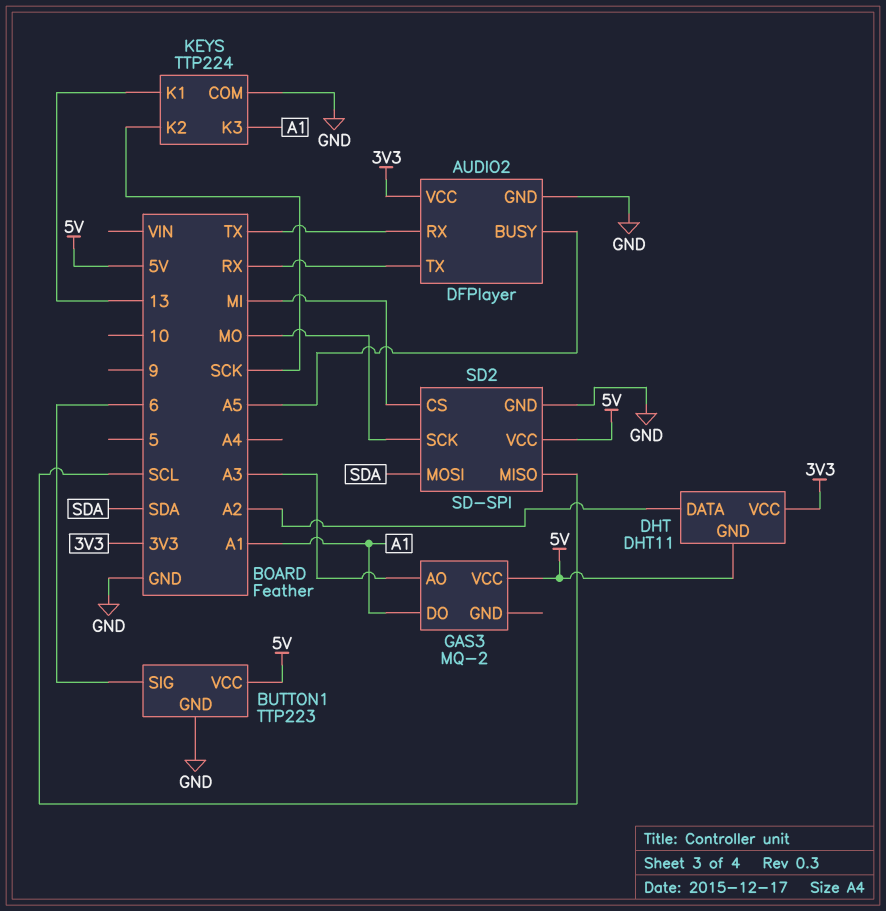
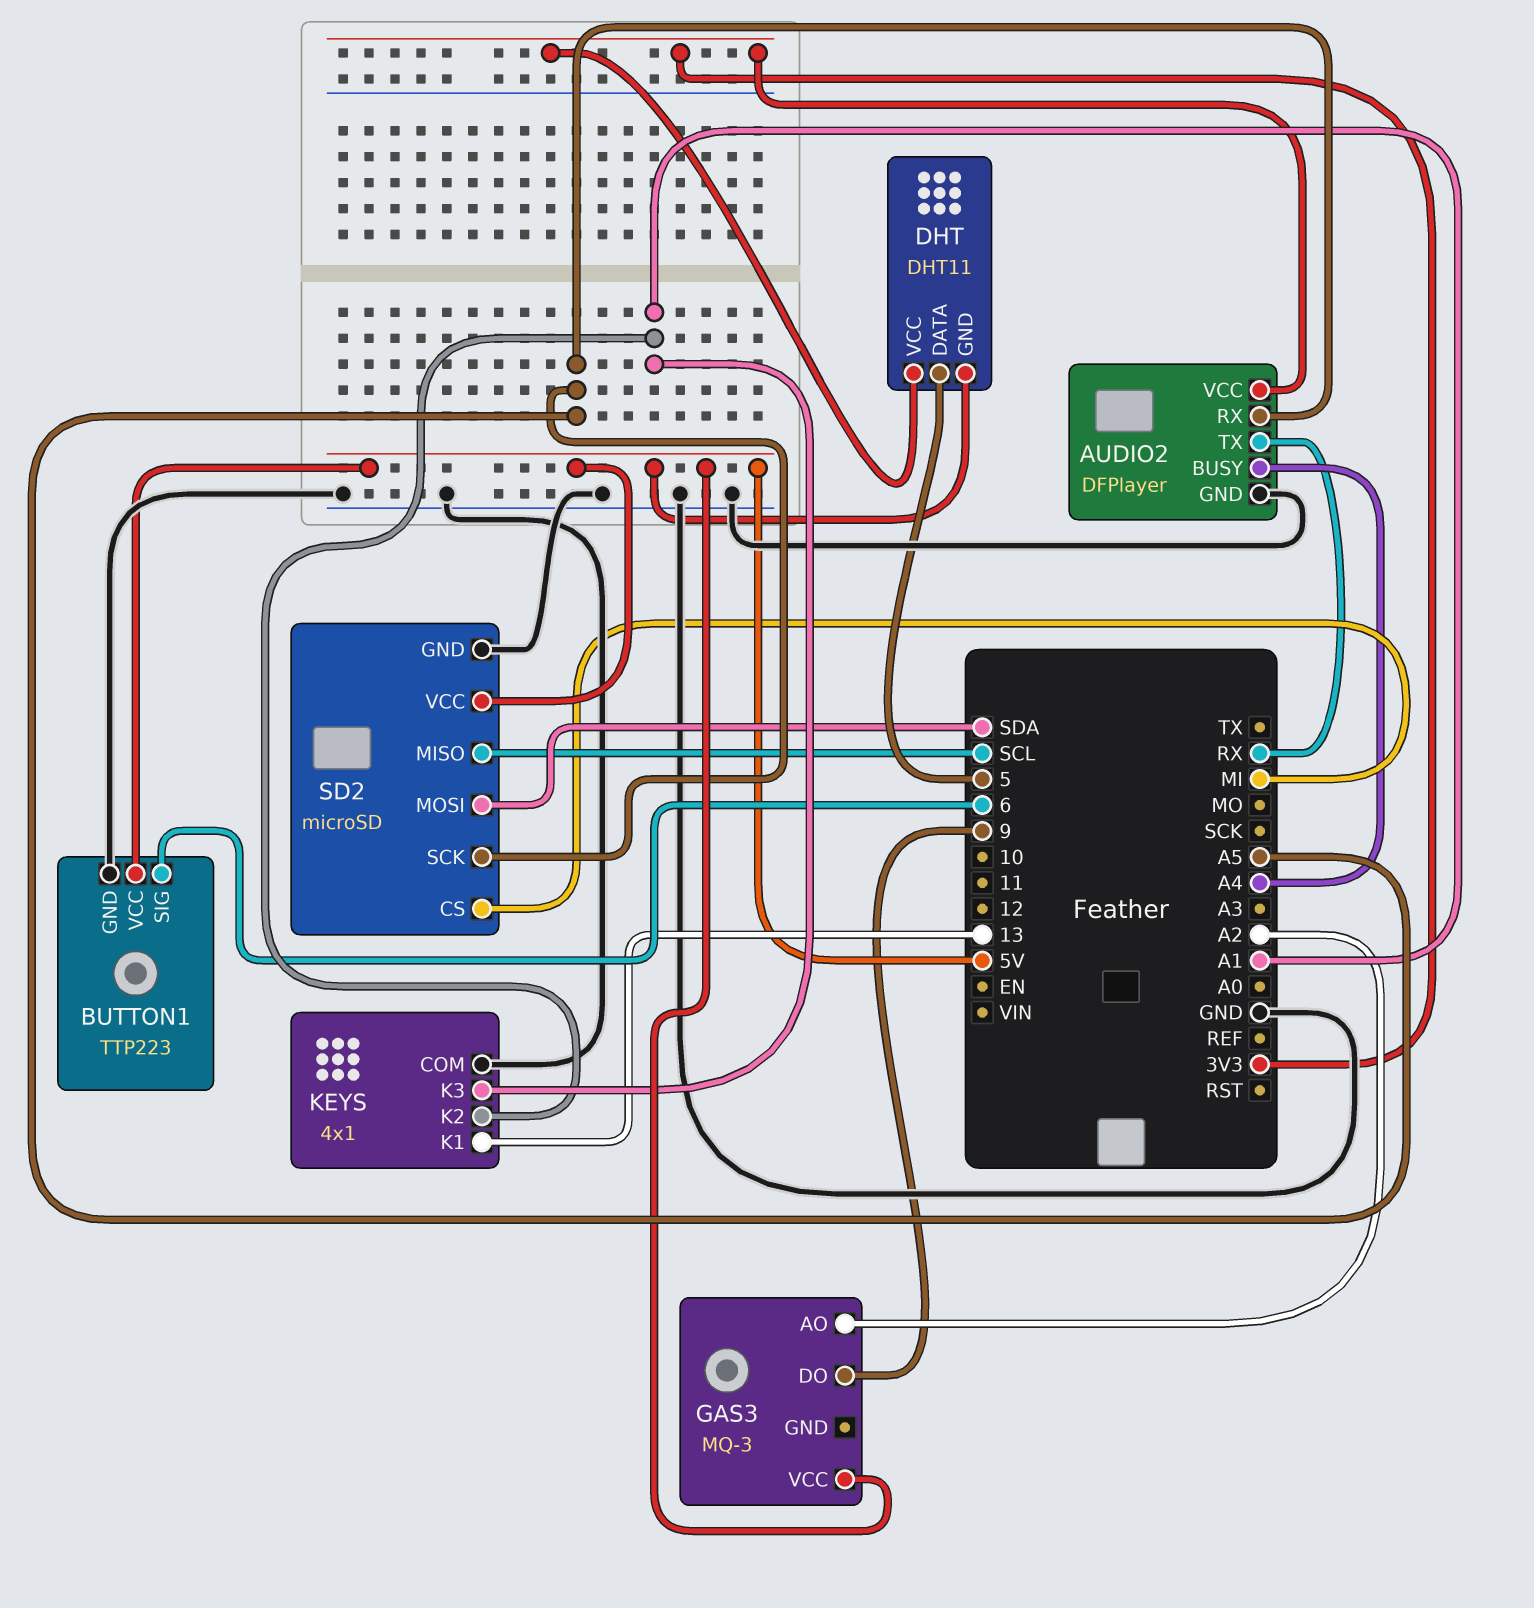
AUDIO2 pin BUSY: A5 -> A4
AUDIO2 pin RX: TX -> A5
DHT pin DATA: A2 -> 5
GAS3: MQ-2 -> MQ-3
GAS3 pin AO: A3 -> A2
GAS3 pin DO: A1 -> 9
KEYS: TTP224 -> 4x1
KEYS pin K2: SCK -> A1
SD2: SD-SPI -> microSD
SD2 pin SCK: MO -> A5

